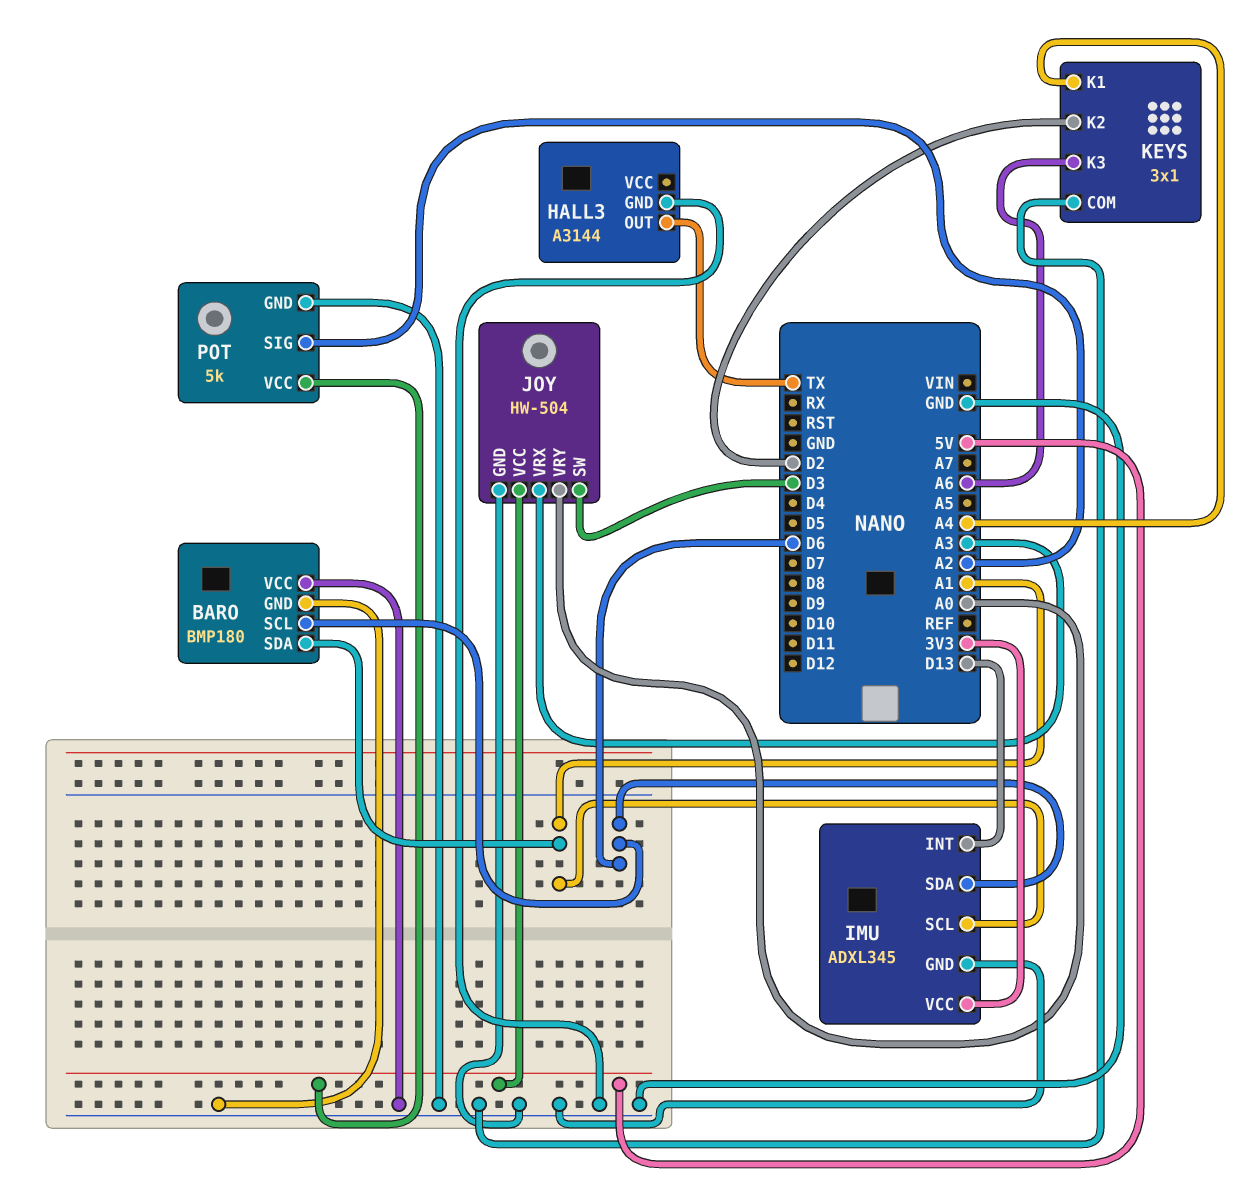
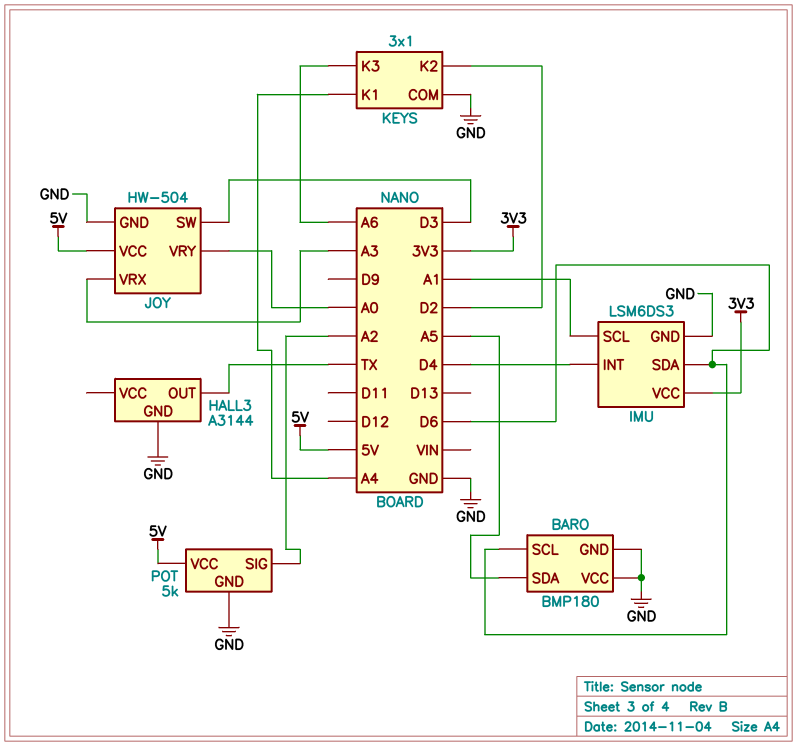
BARO pin SDA: A1 -> A5
IMU: ADXL345 -> LSM6DS3
IMU pin INT: D13 -> D4

